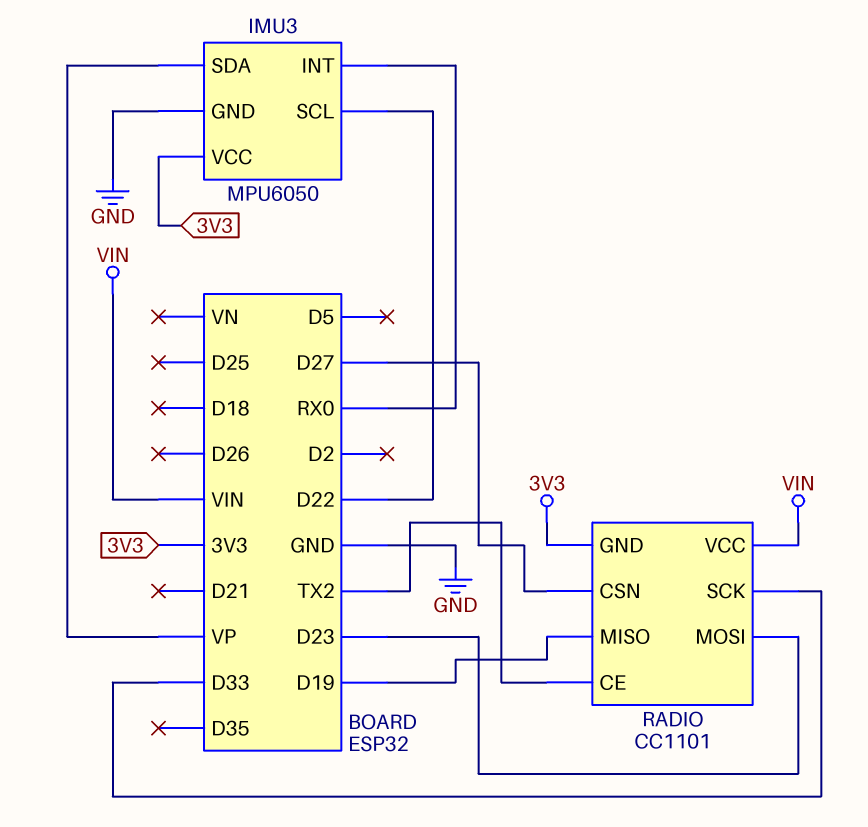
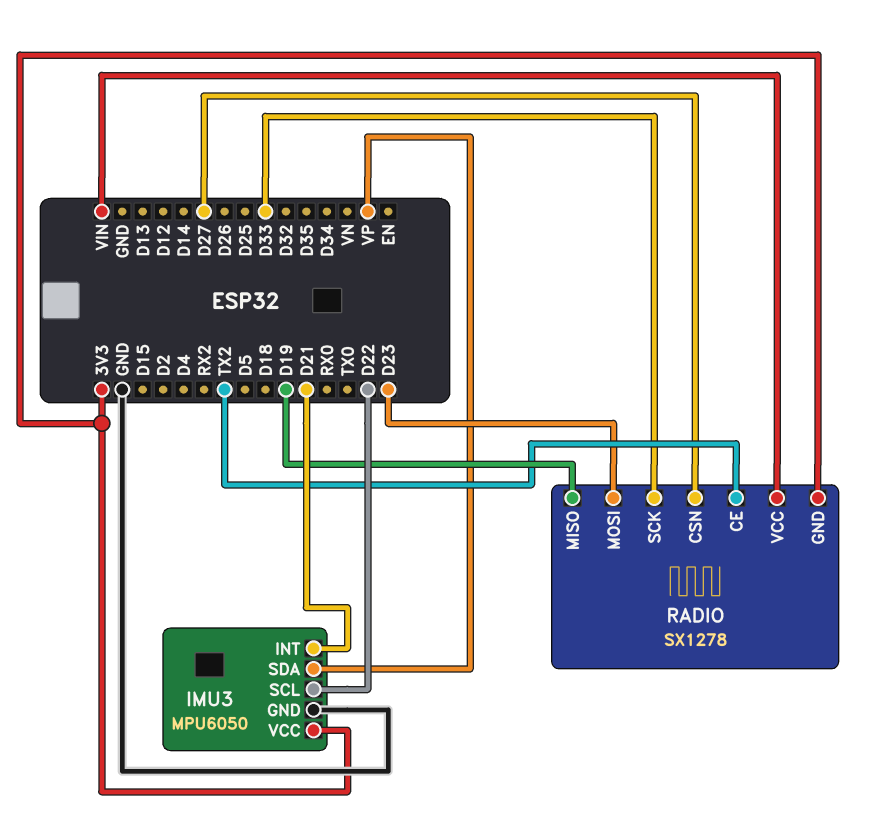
IMU3 pin INT: RX0 -> D21
RADIO: CC1101 -> SX1278

